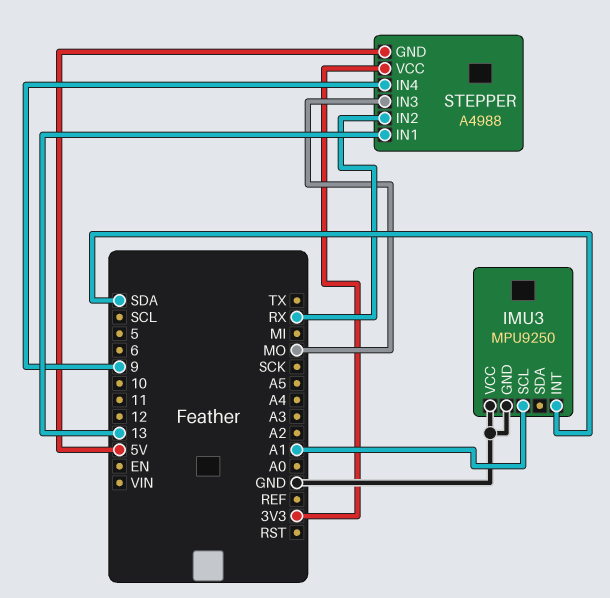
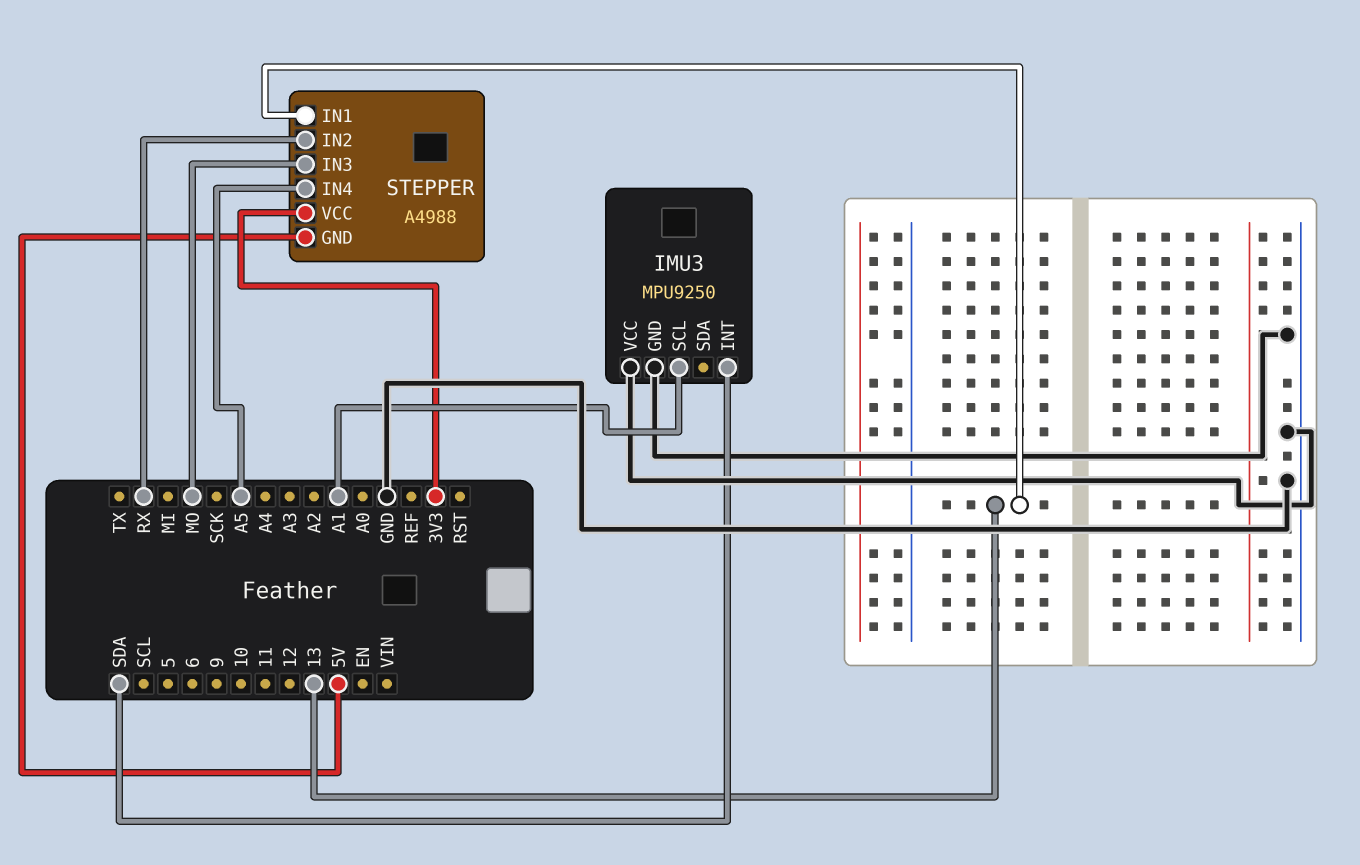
STEPPER pin IN4: 9 -> A5

